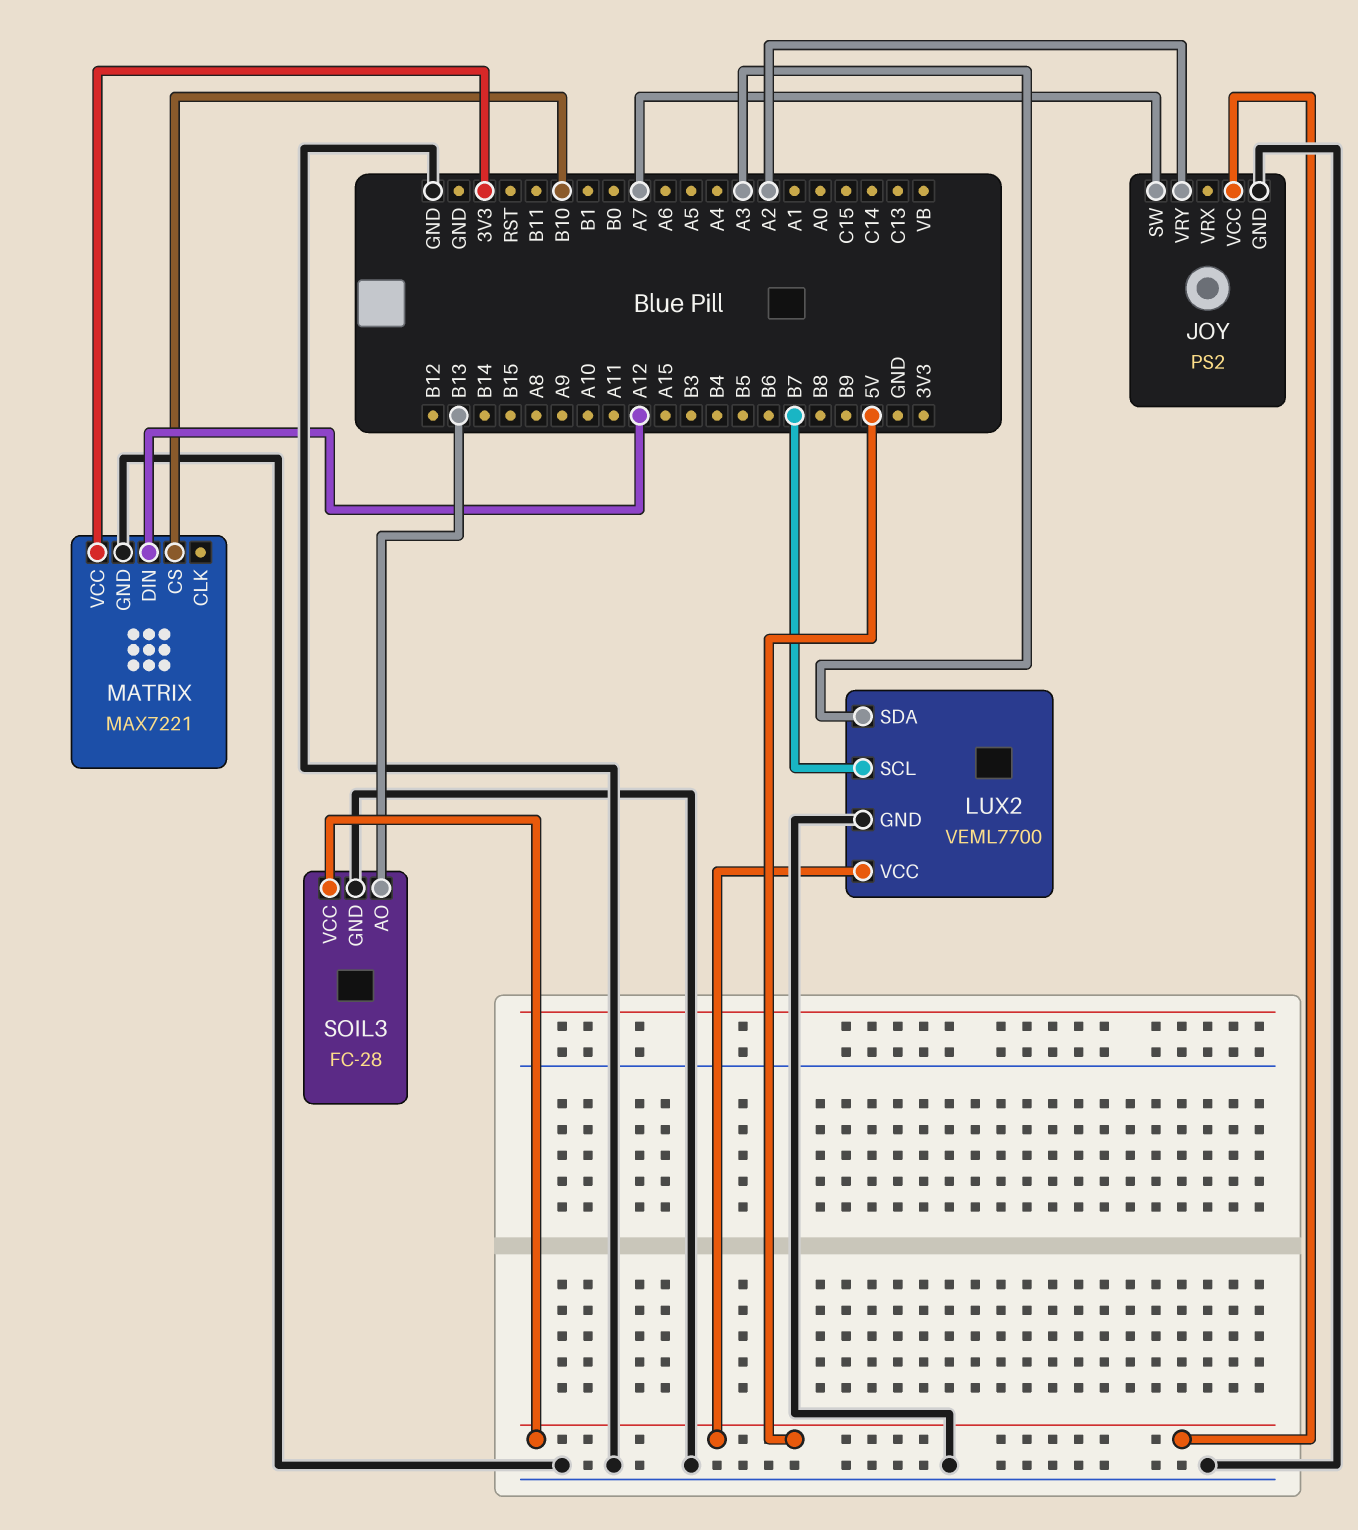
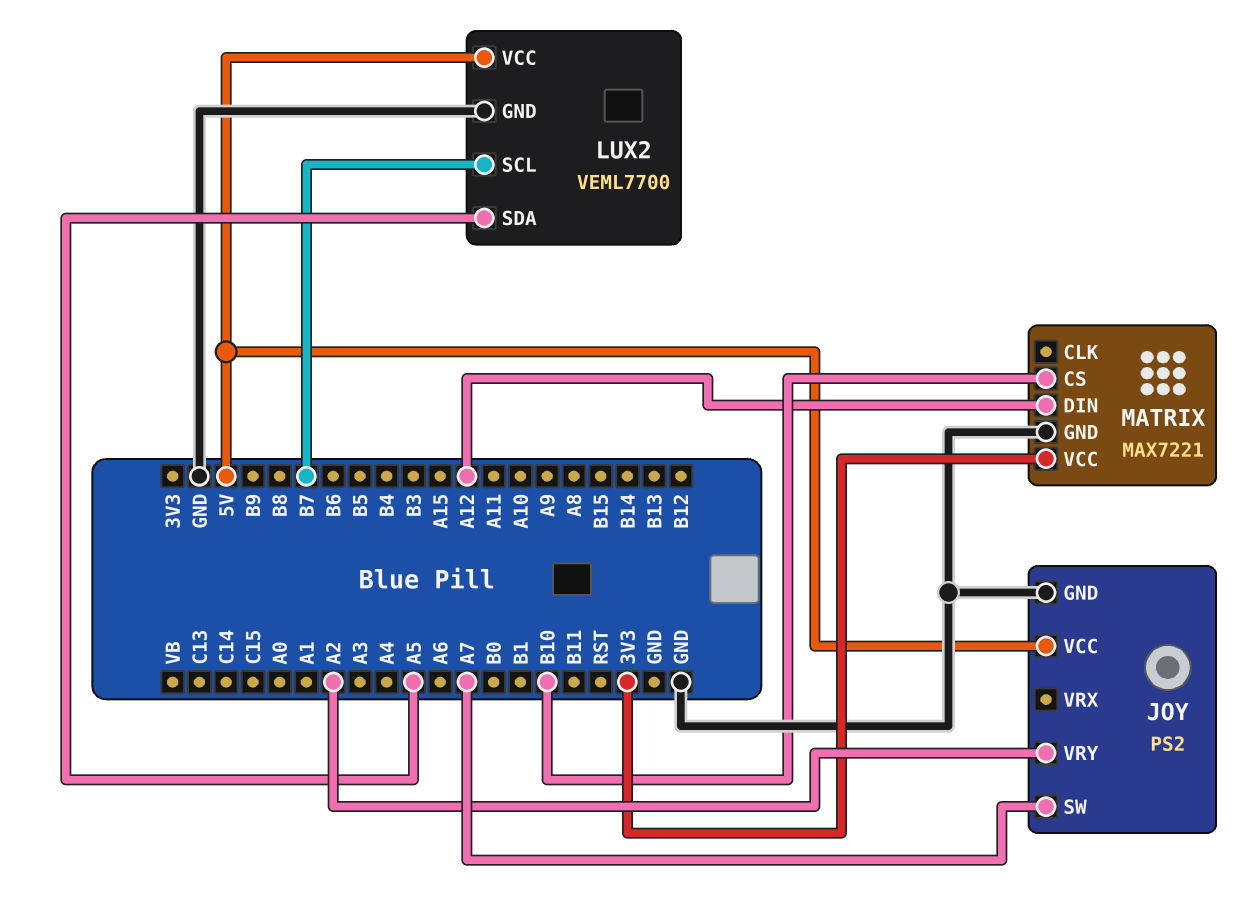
LUX2 pin SDA: A3 -> A5
SOIL3: FC-28 -> none
SOIL3 pin AO: B13 -> none
SOIL3 pin GND: GND -> none
SOIL3 pin VCC: 5V -> none

